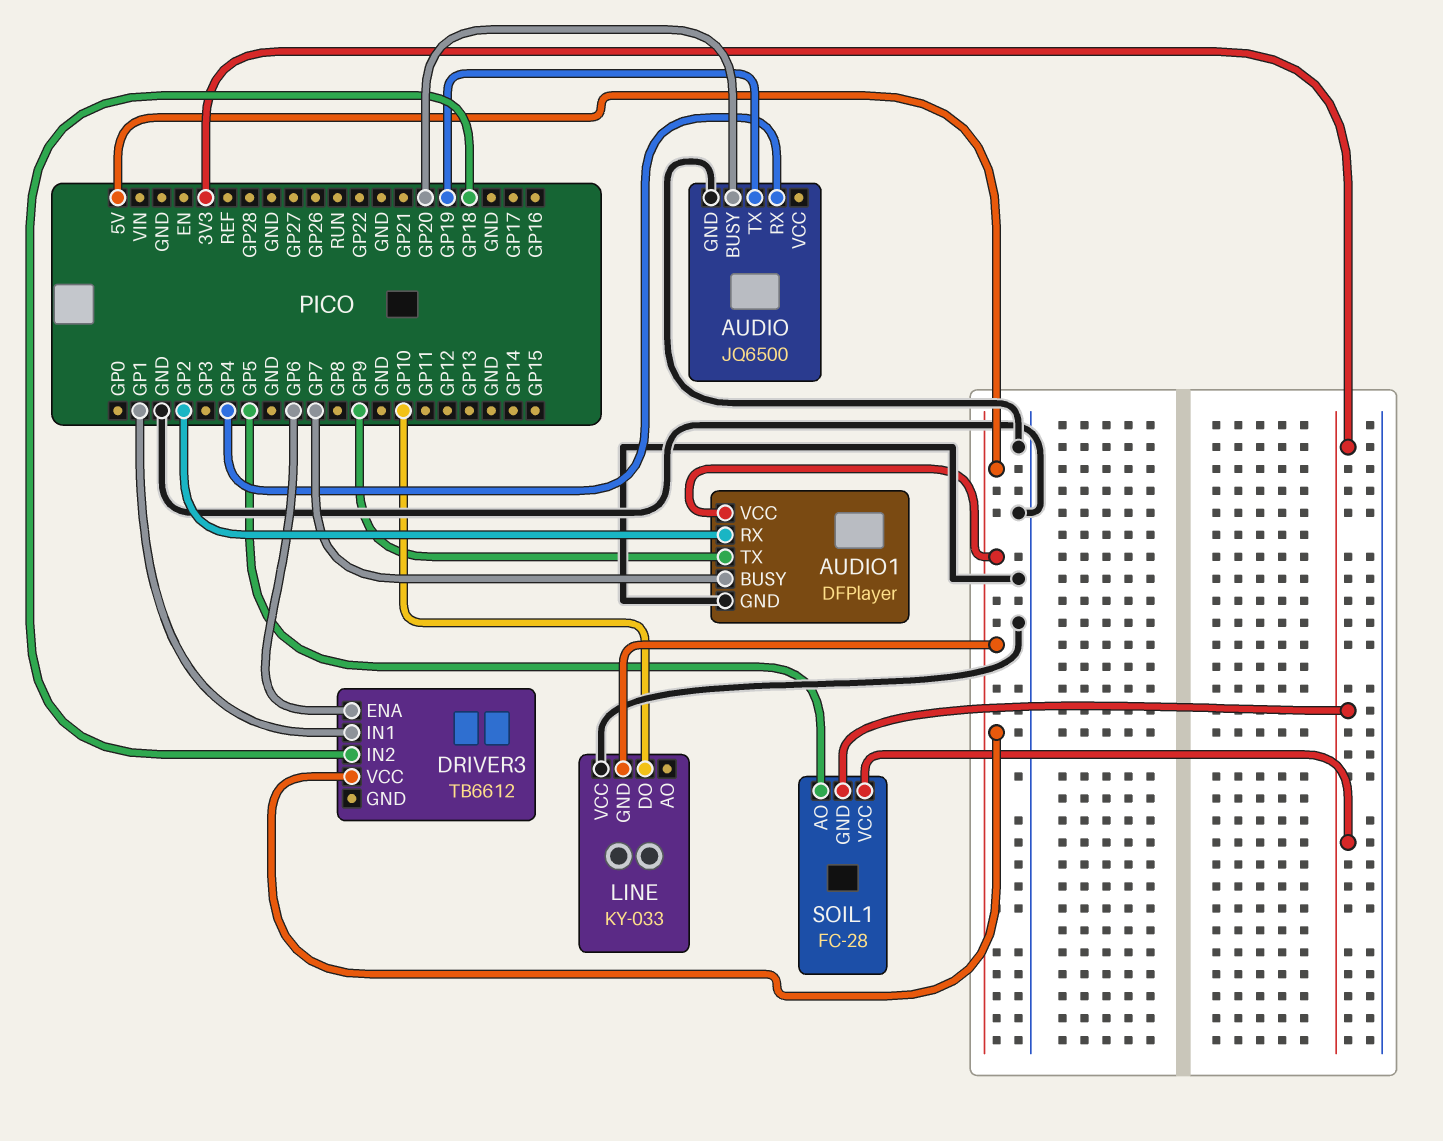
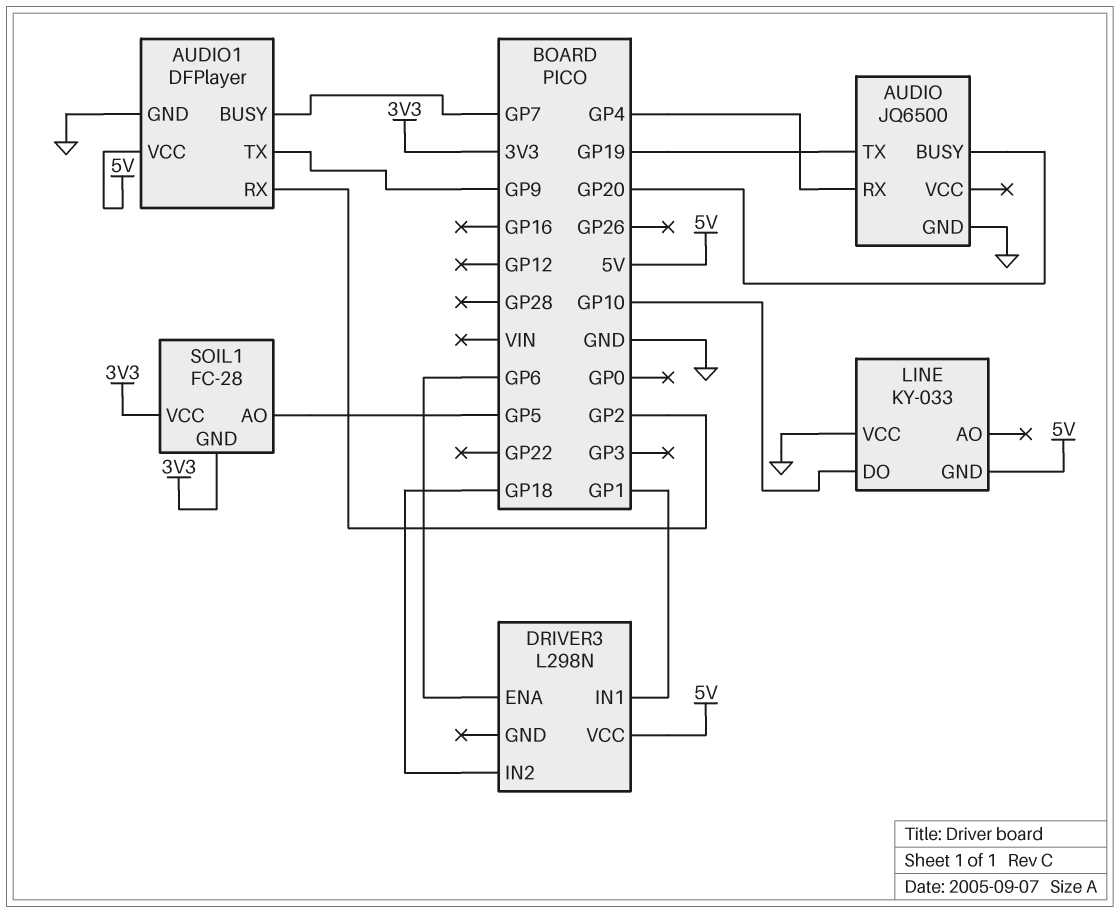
DRIVER3: TB6612 -> L298N

